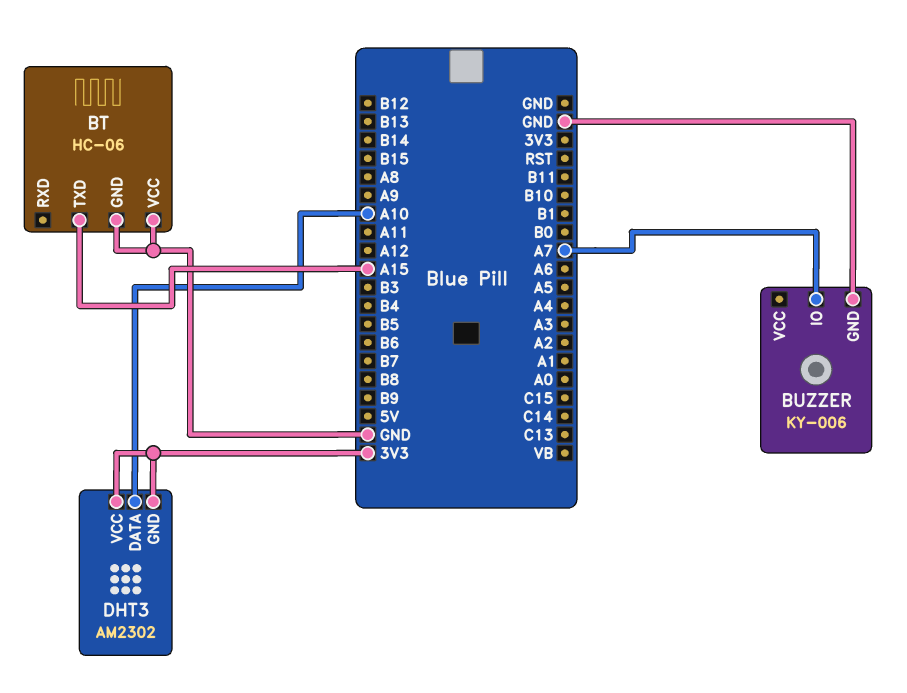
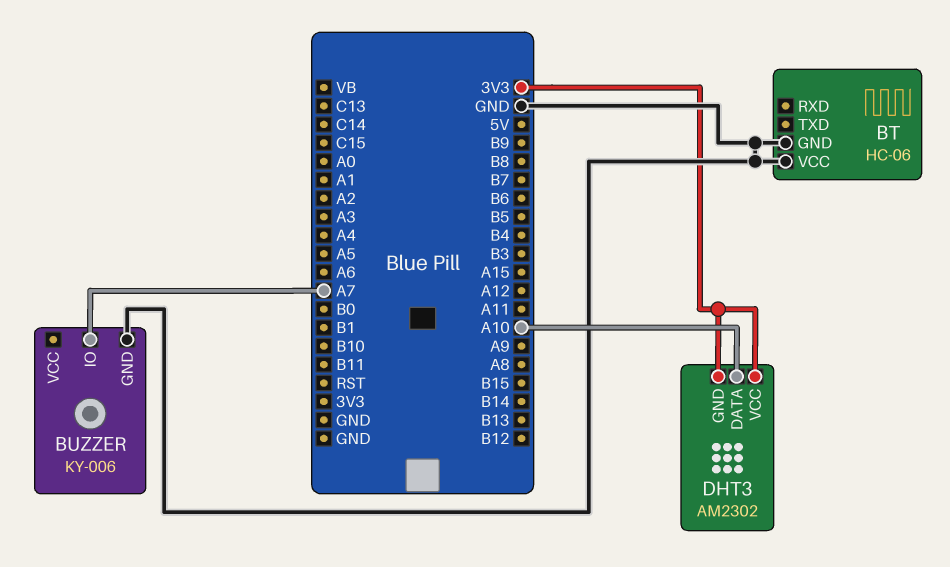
BT pin TXD: A15 -> none

